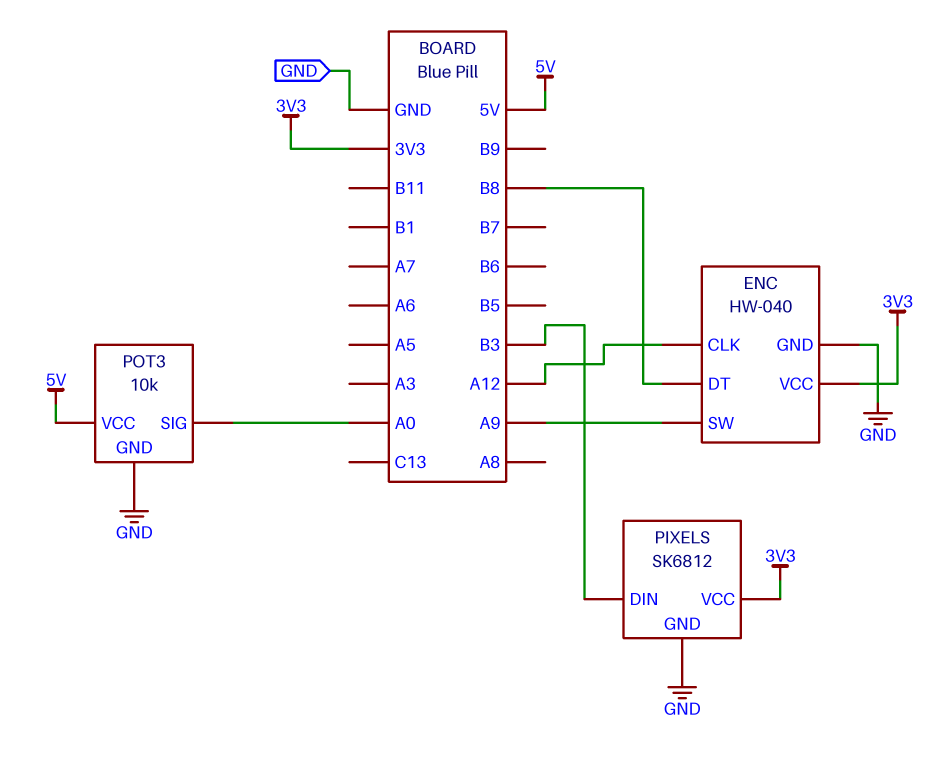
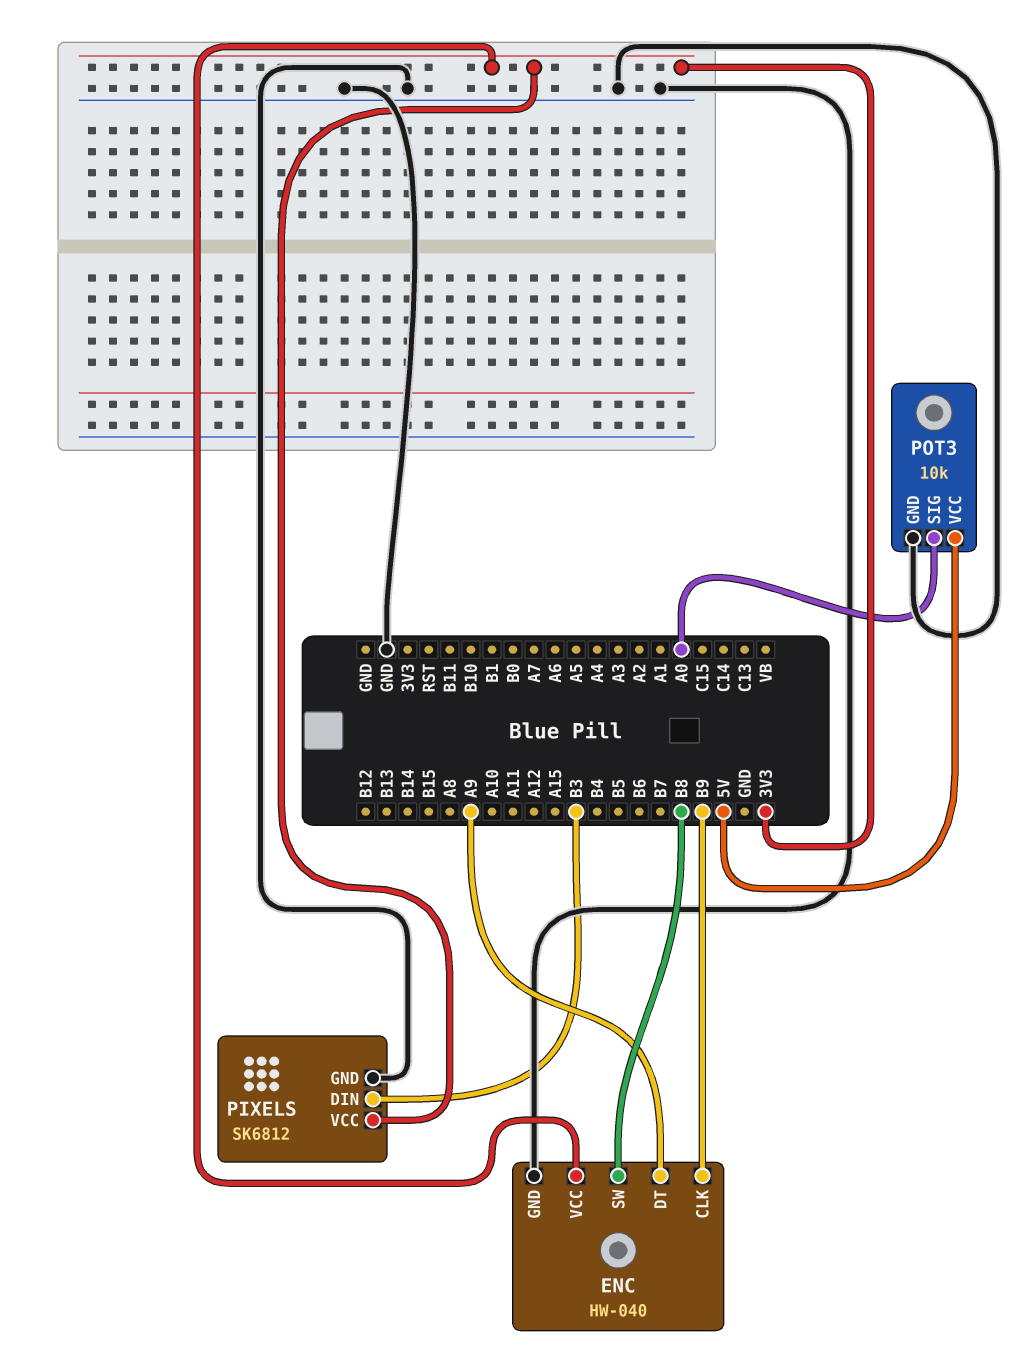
ENC pin CLK: A12 -> B9
ENC pin DT: B8 -> A9
ENC pin SW: A9 -> B8

